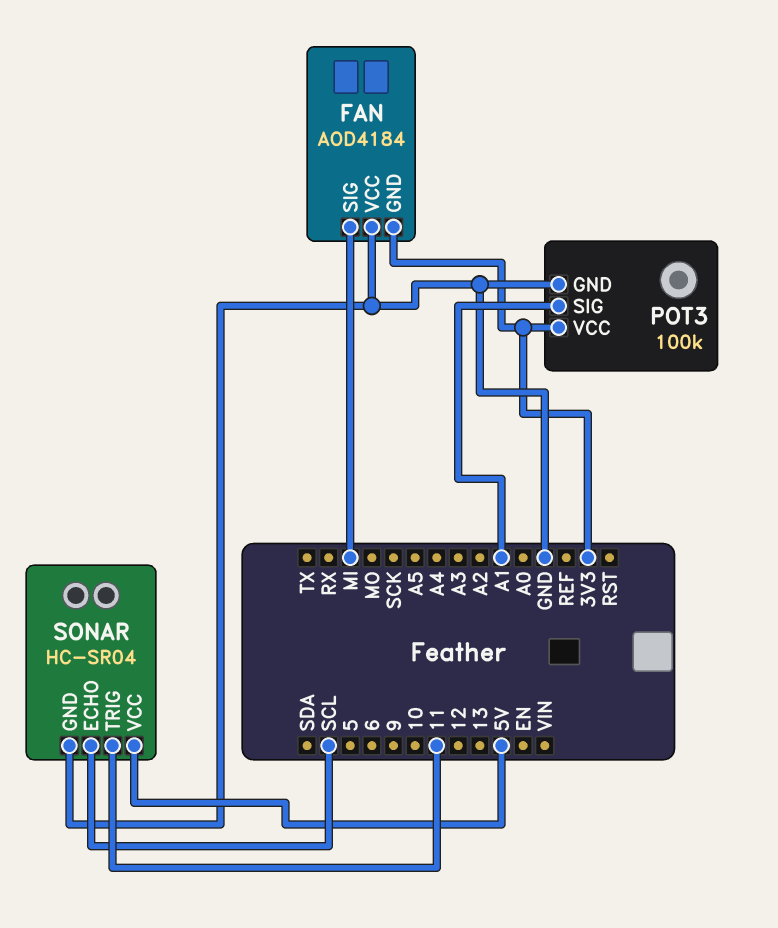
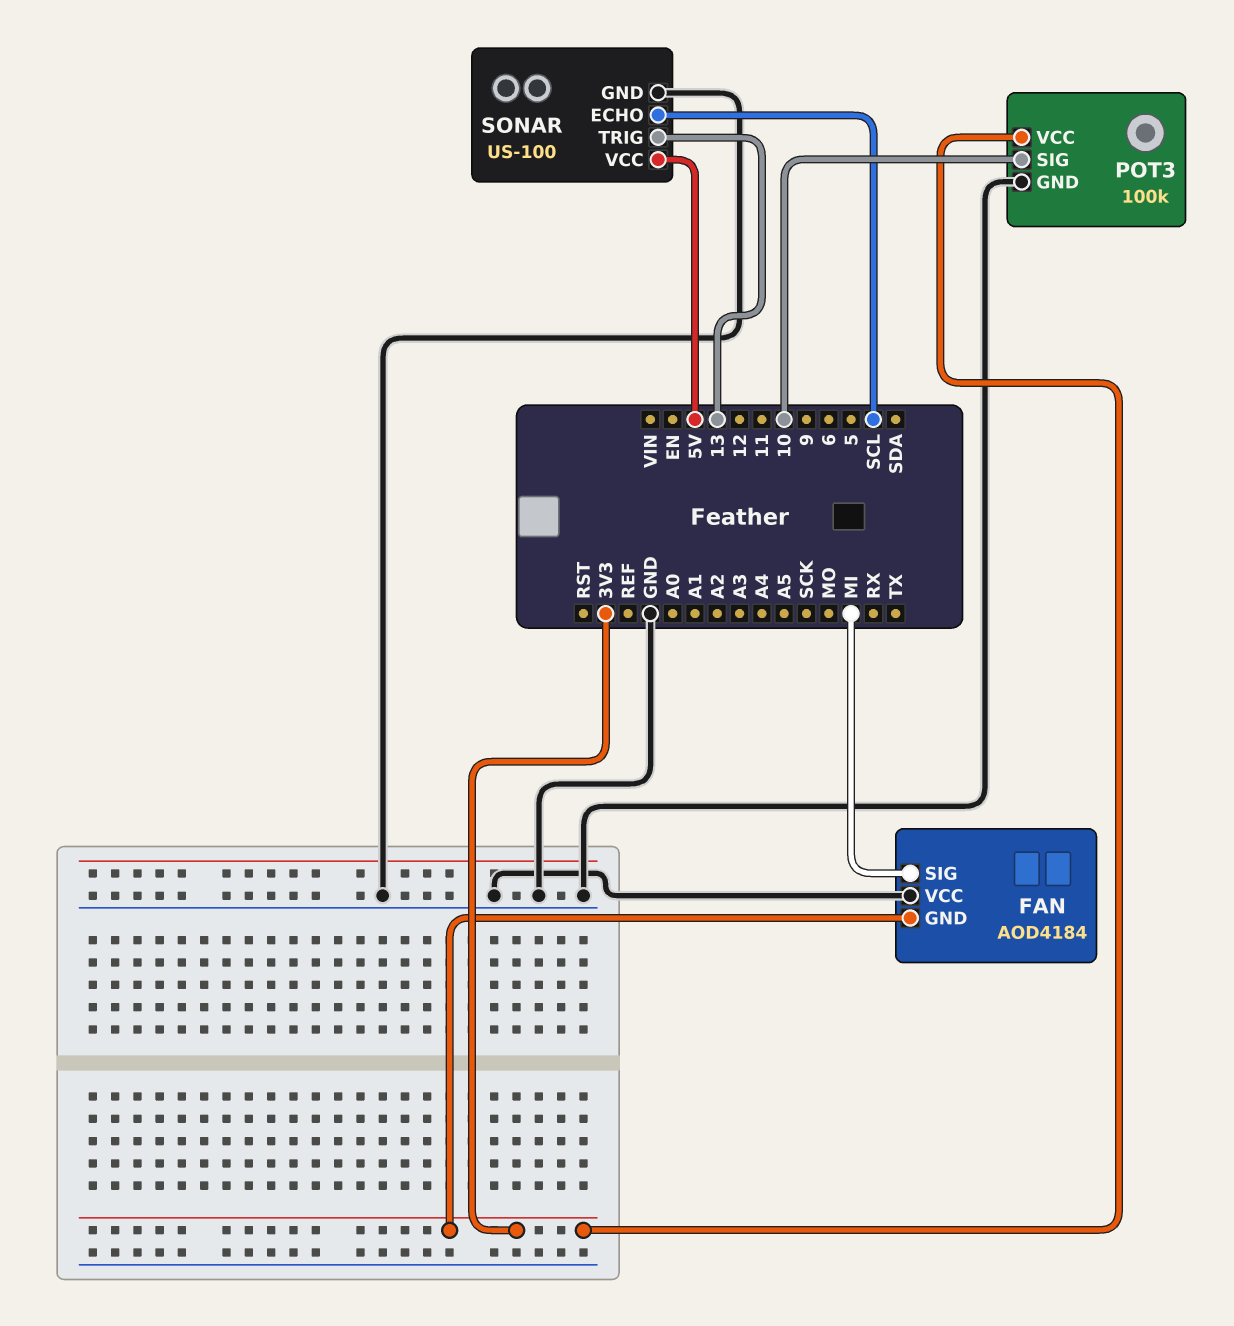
POT3 pin SIG: A1 -> 10
SONAR: HC-SR04 -> US-100
SONAR pin TRIG: 11 -> 13

